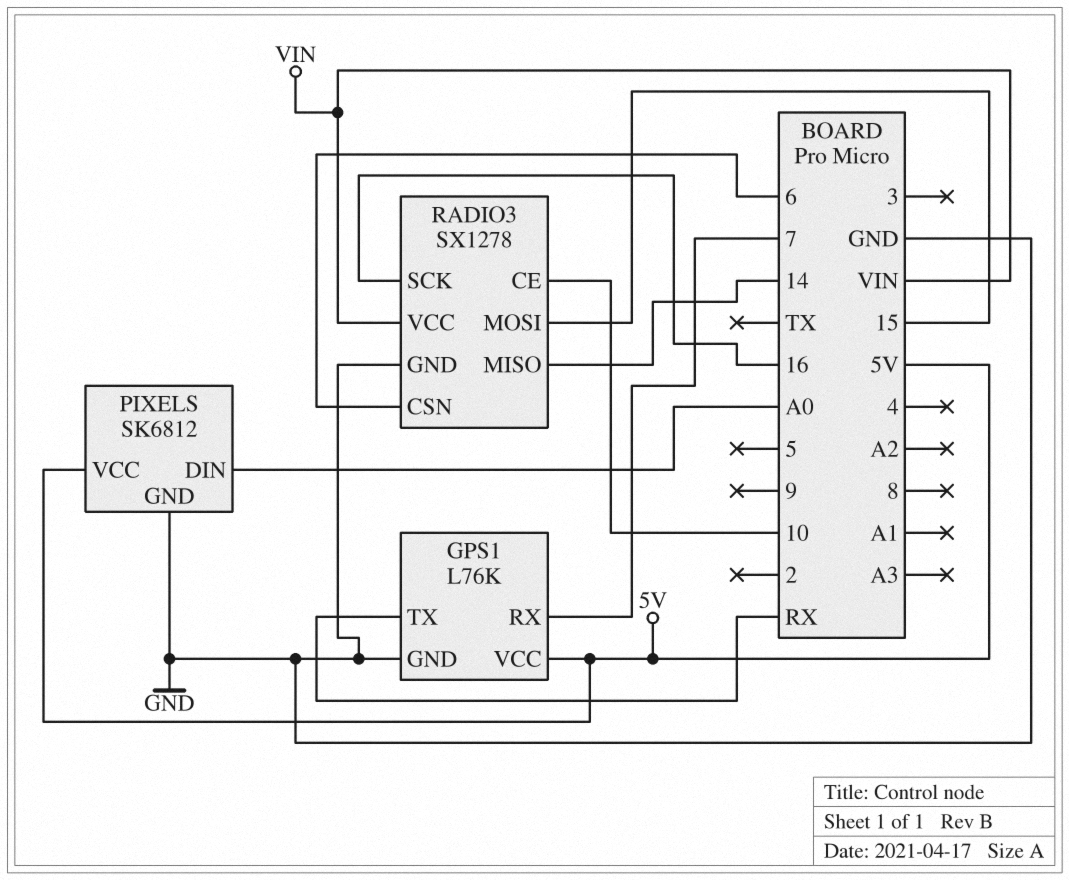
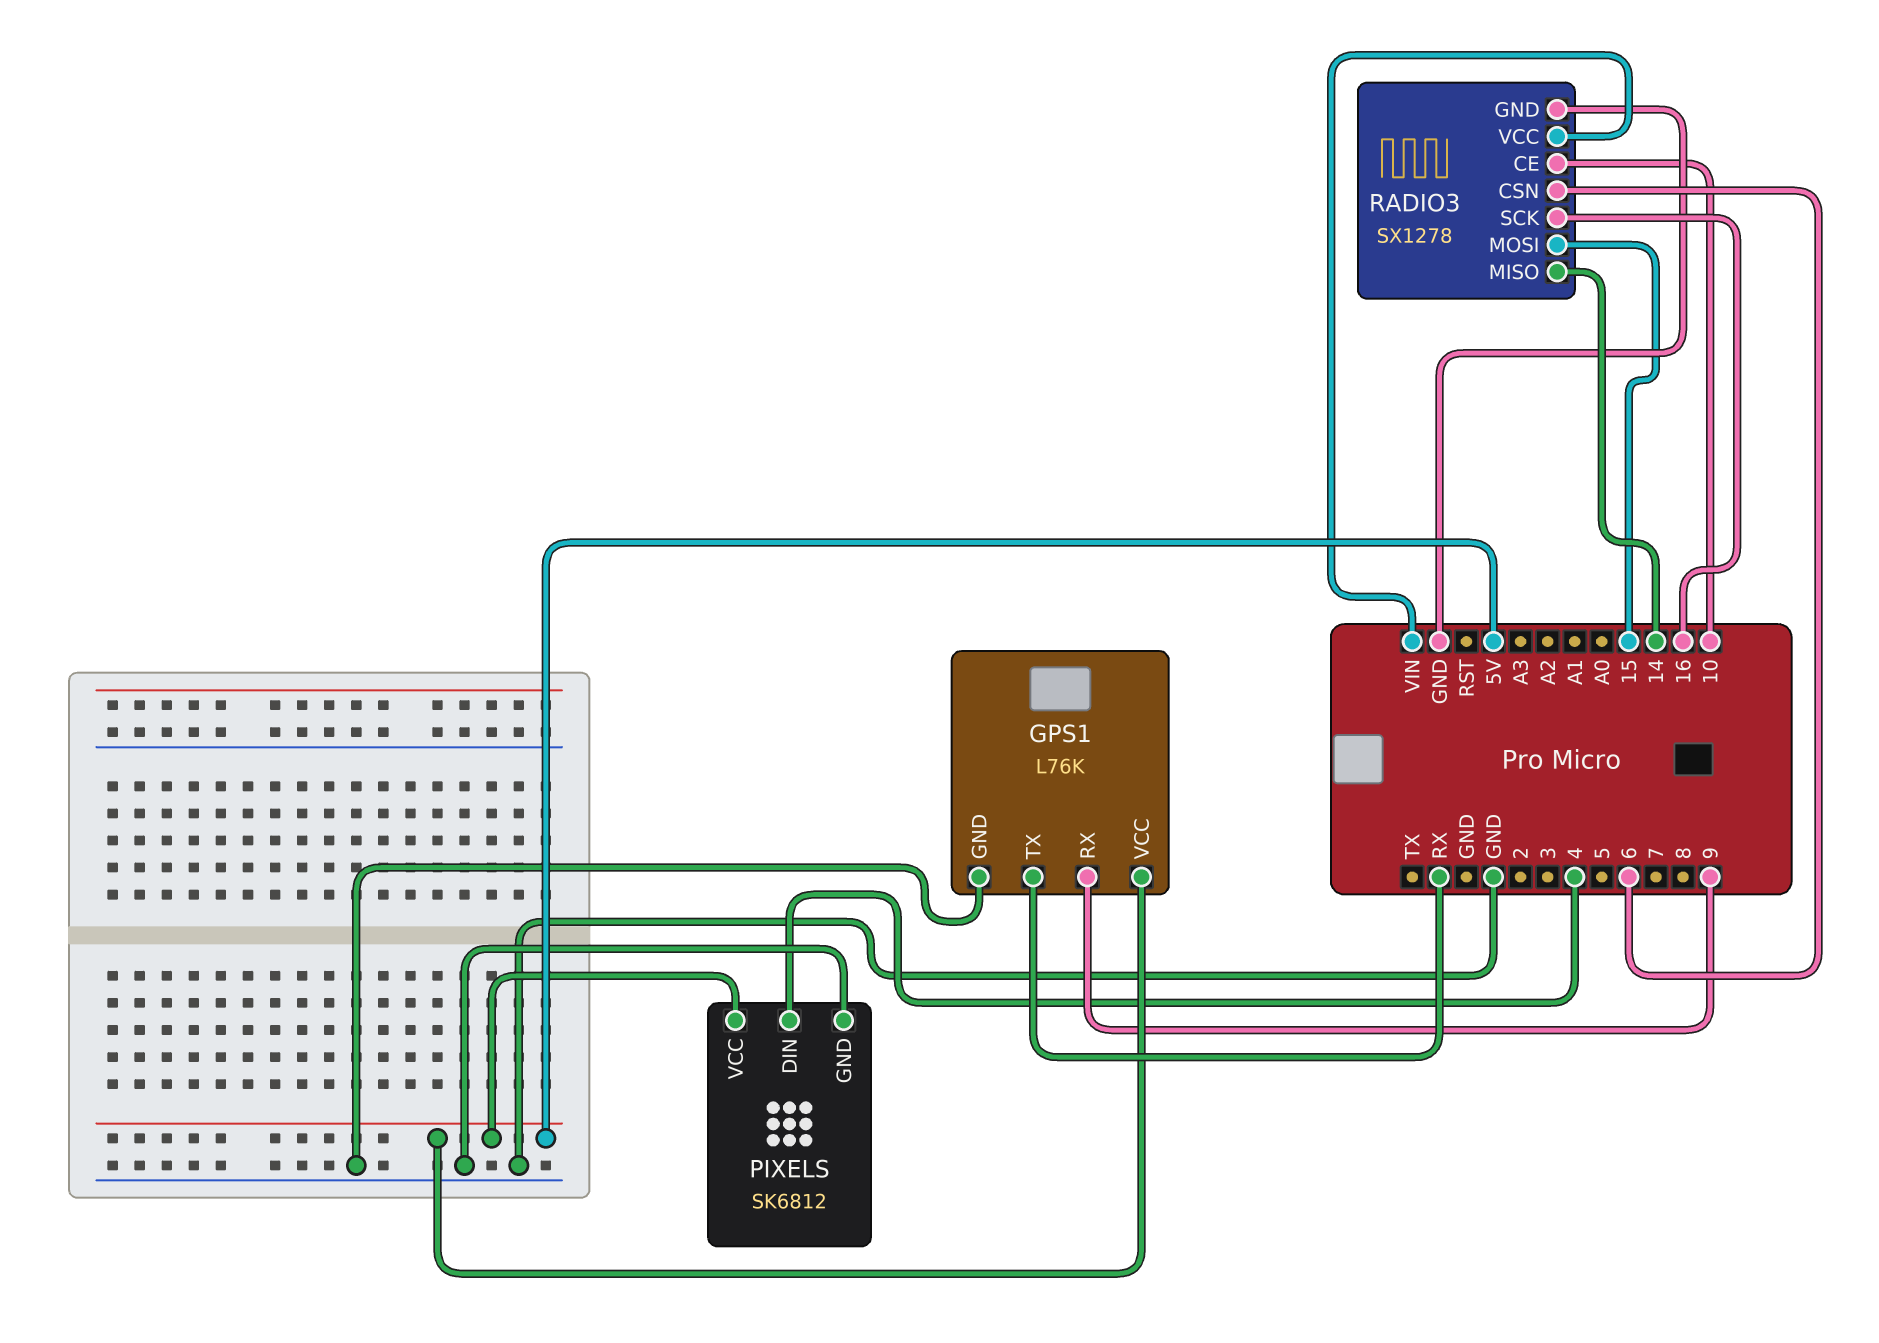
GPS1 pin RX: 7 -> 9
PIXELS pin DIN: A0 -> 4

